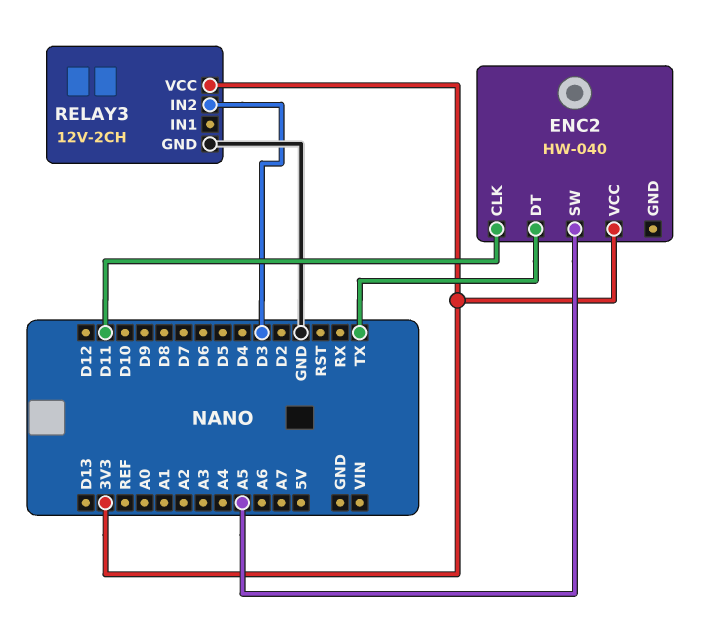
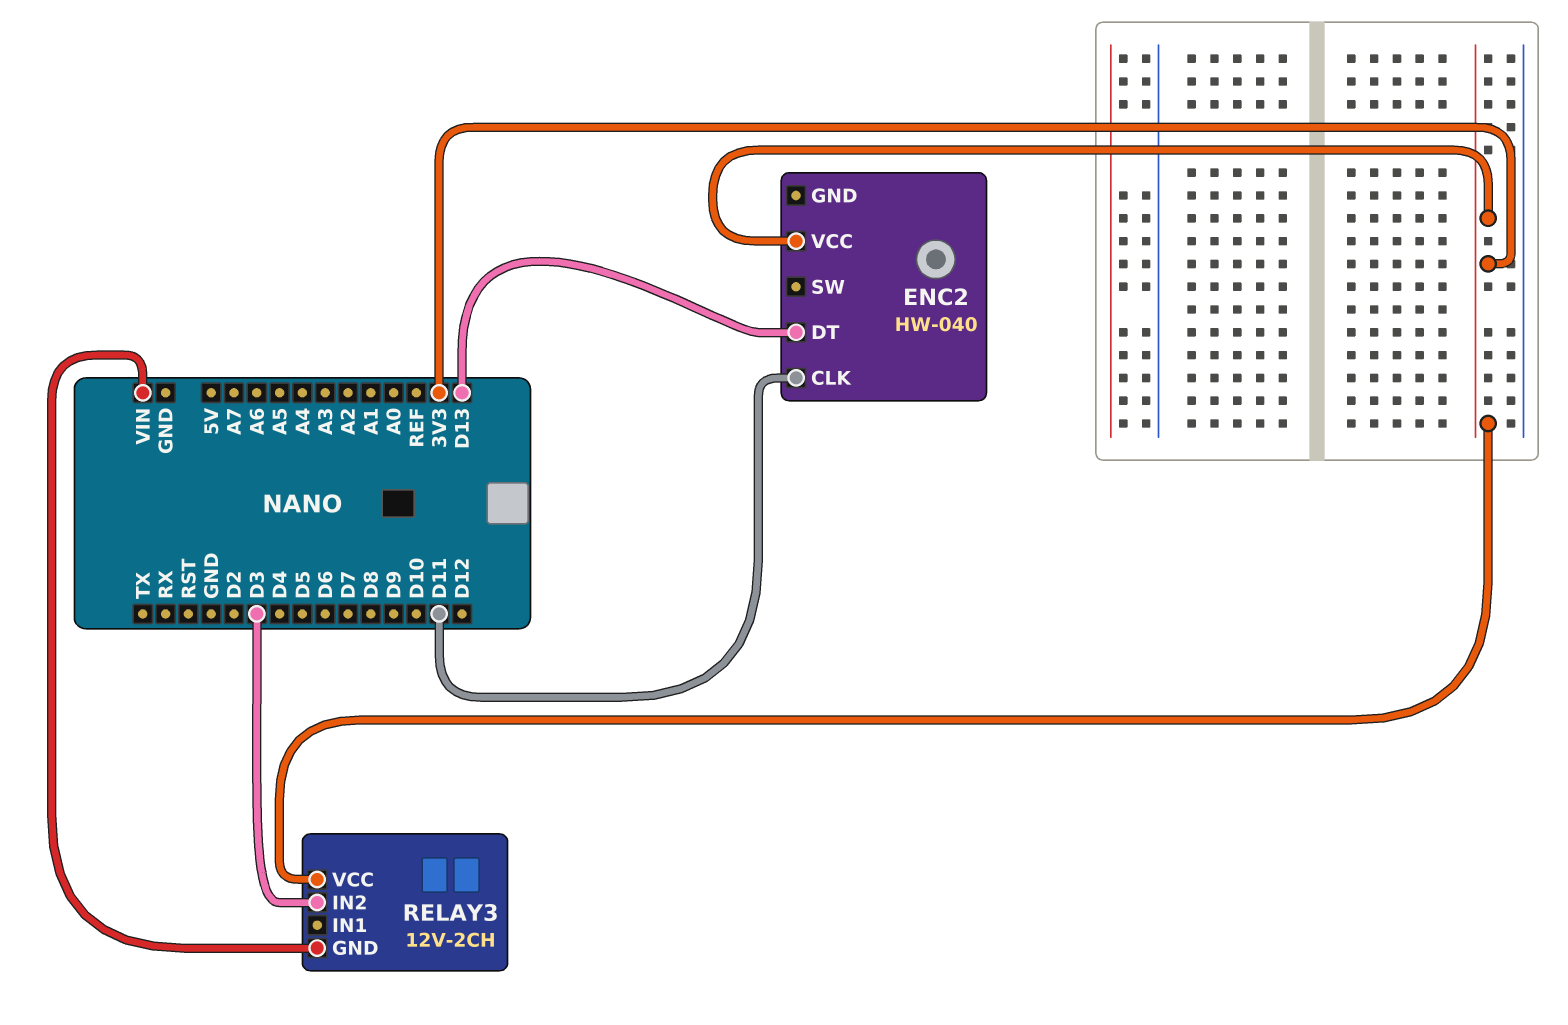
ENC2 pin DT: TX -> D13
ENC2 pin SW: A5 -> none
RELAY3 pin GND: GND -> VIN

